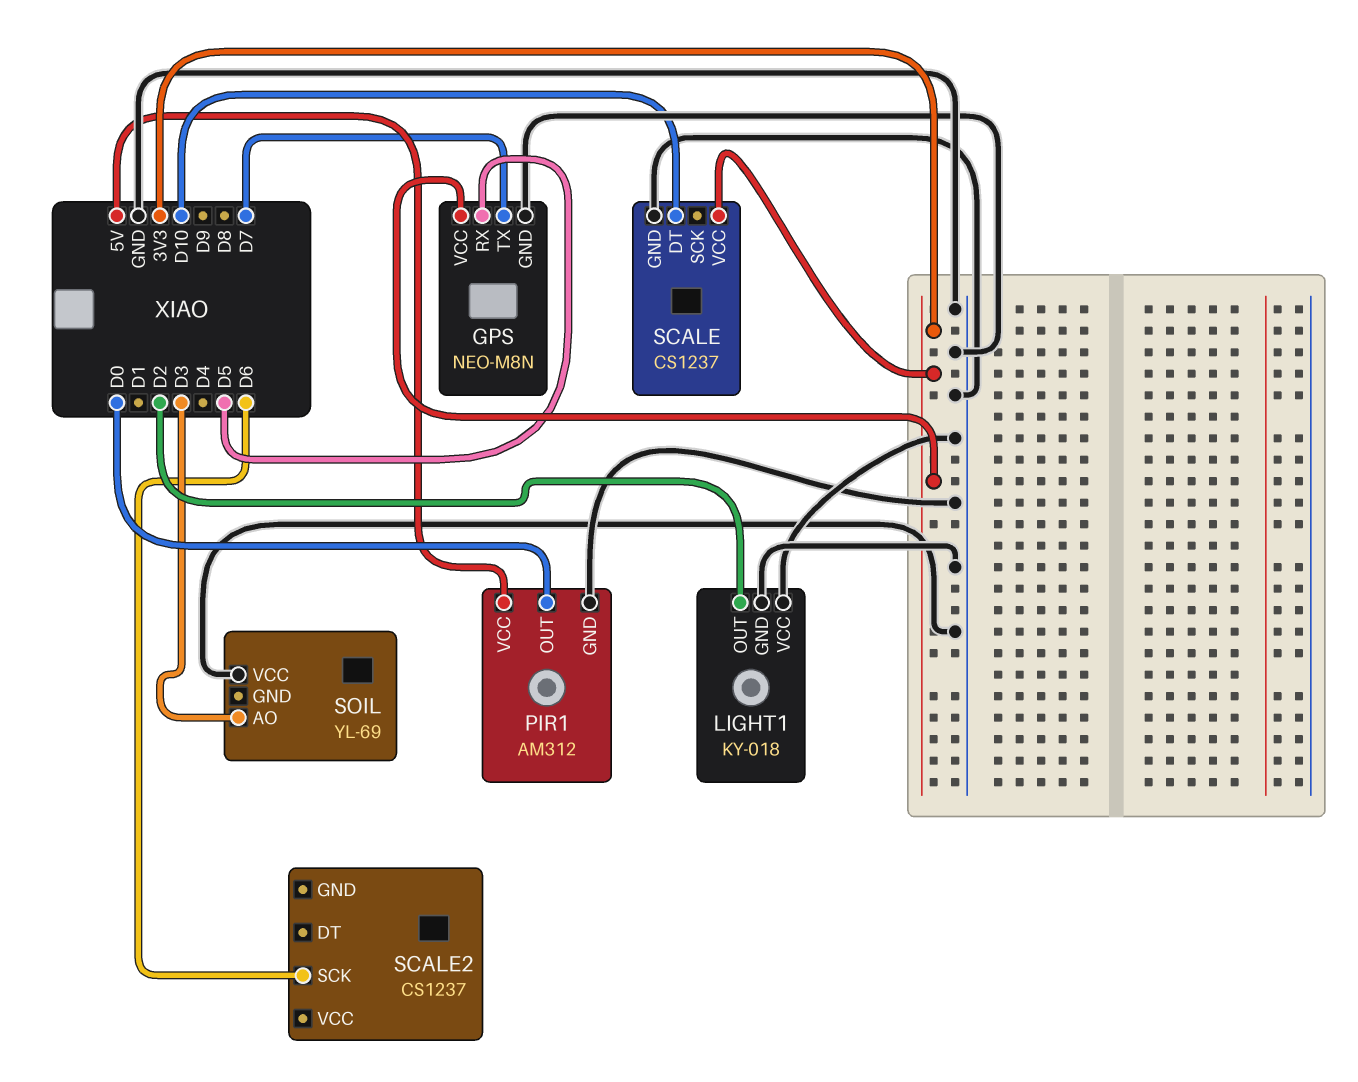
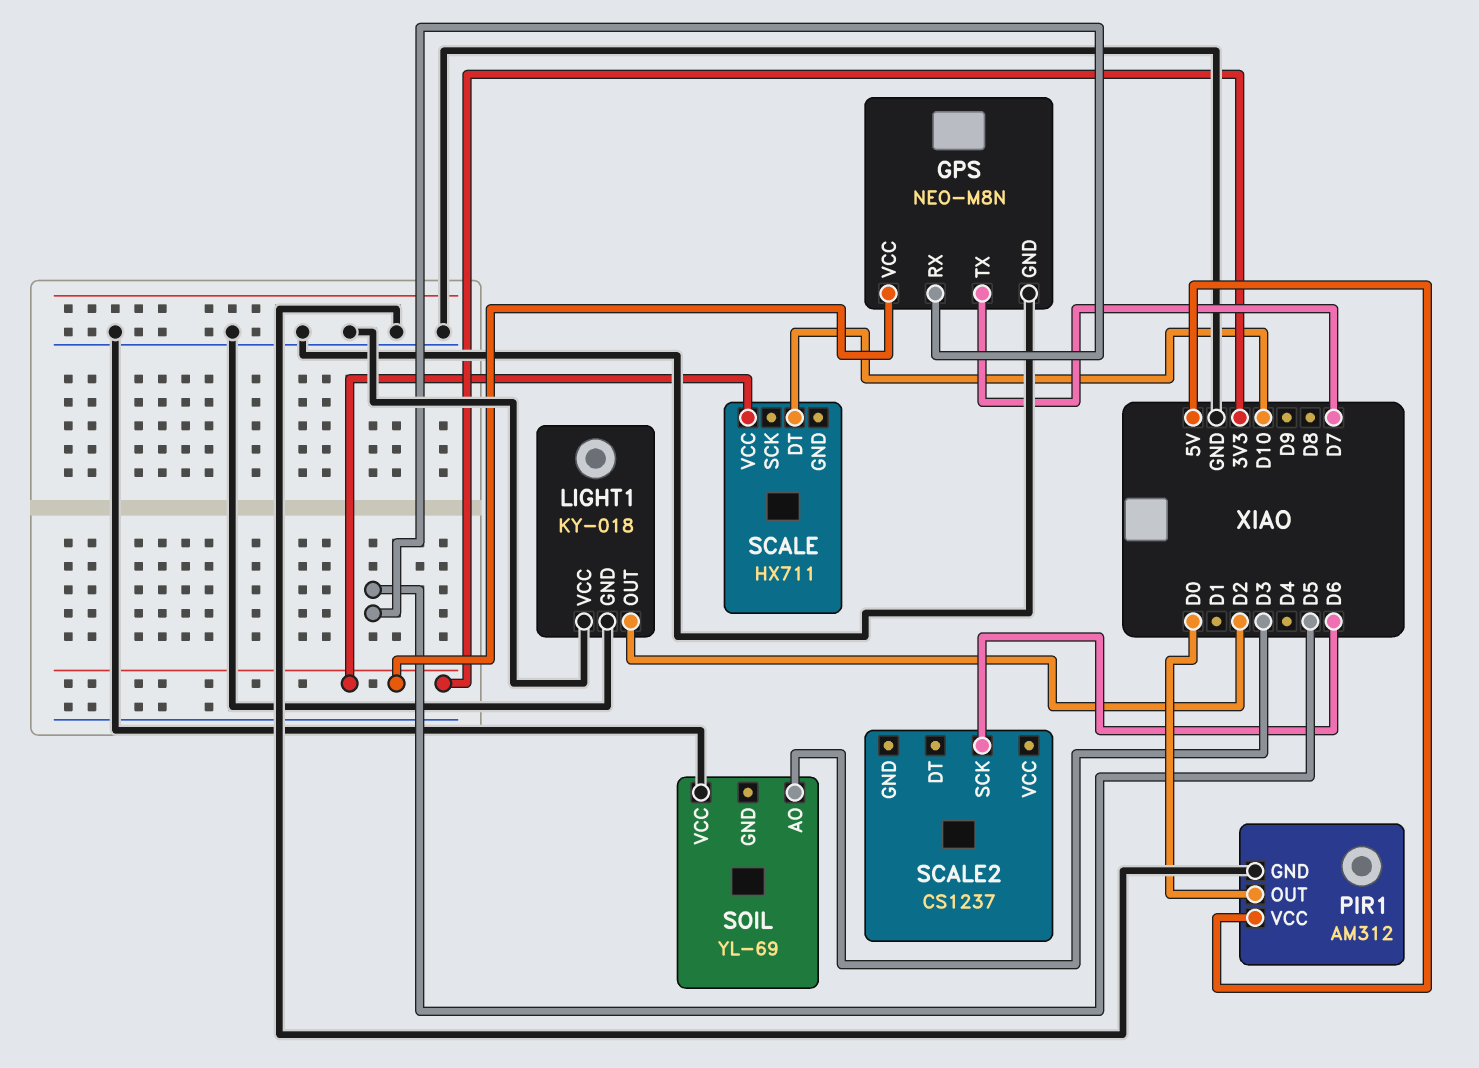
SCALE: CS1237 -> HX711
SCALE pin GND: GND -> none

